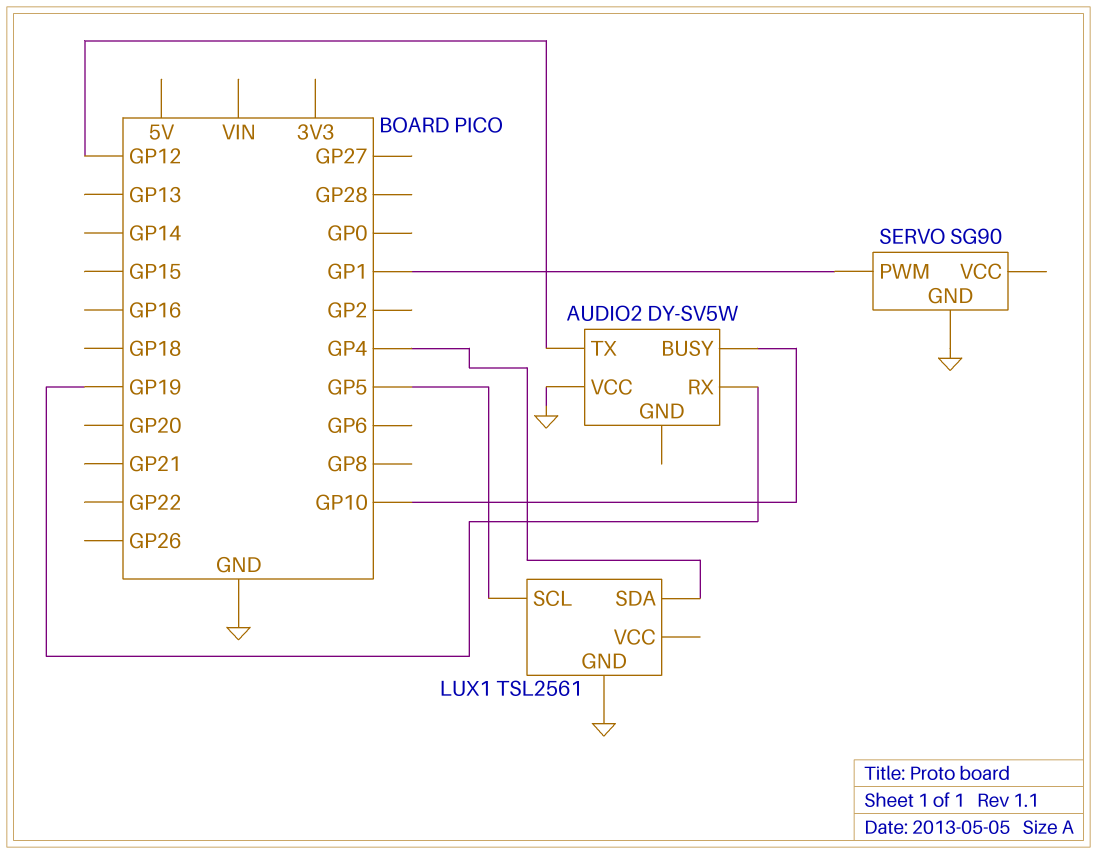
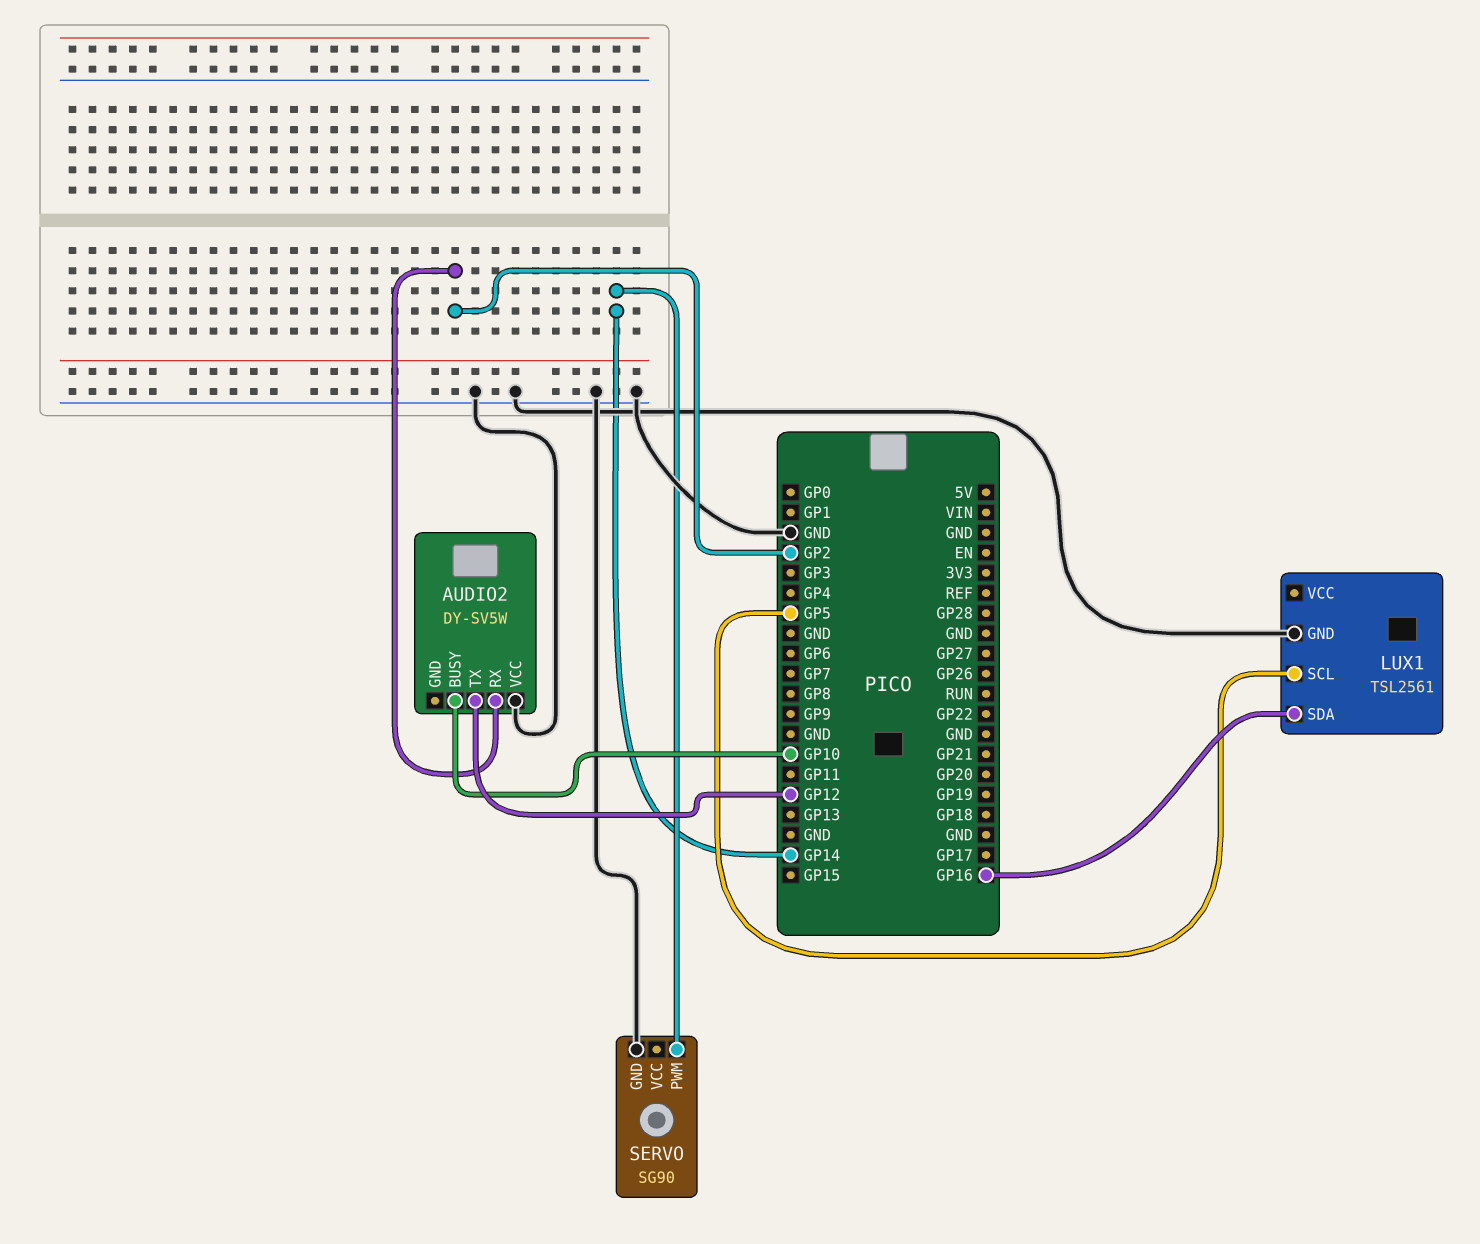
AUDIO2 pin RX: GP19 -> GP2
LUX1 pin SDA: GP4 -> GP16
SERVO pin PWM: GP1 -> GP14

